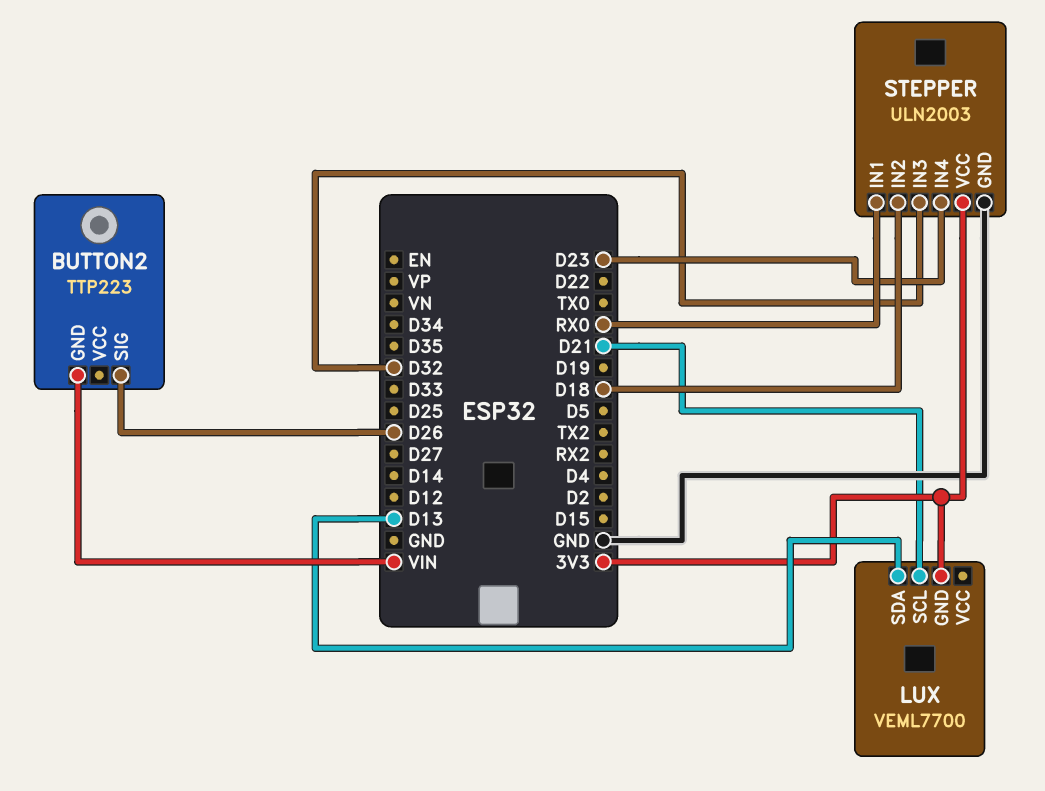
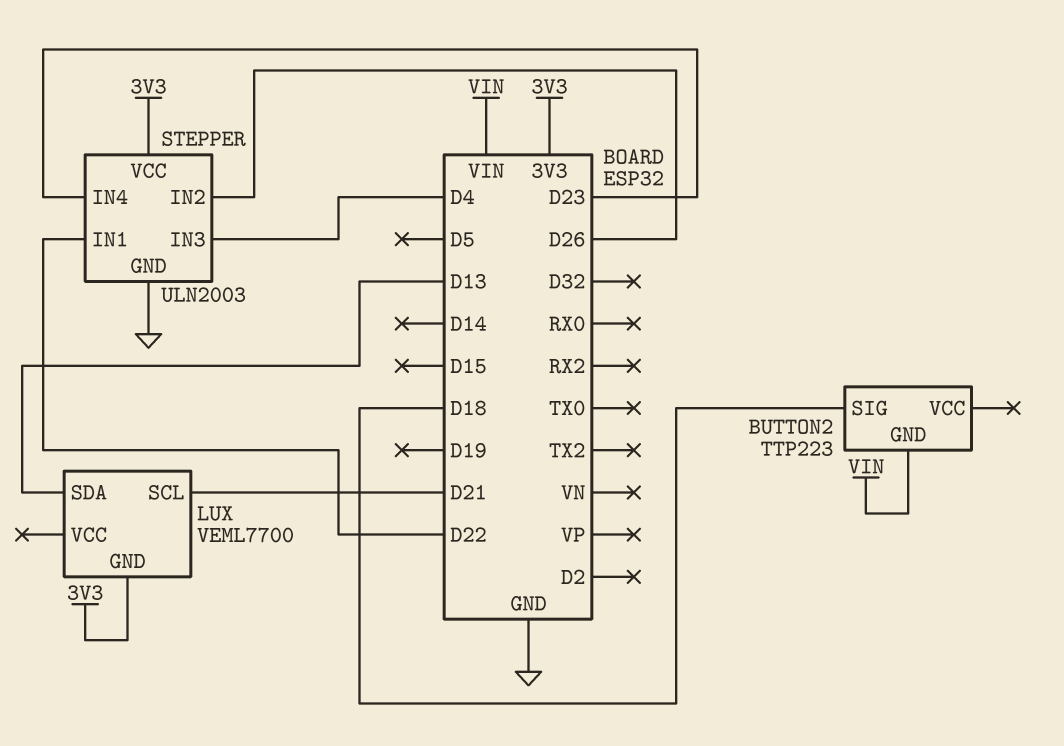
BUTTON2 pin SIG: D26 -> D18
STEPPER pin IN1: RX0 -> D22
STEPPER pin IN2: D18 -> D26
STEPPER pin IN3: D32 -> D4

